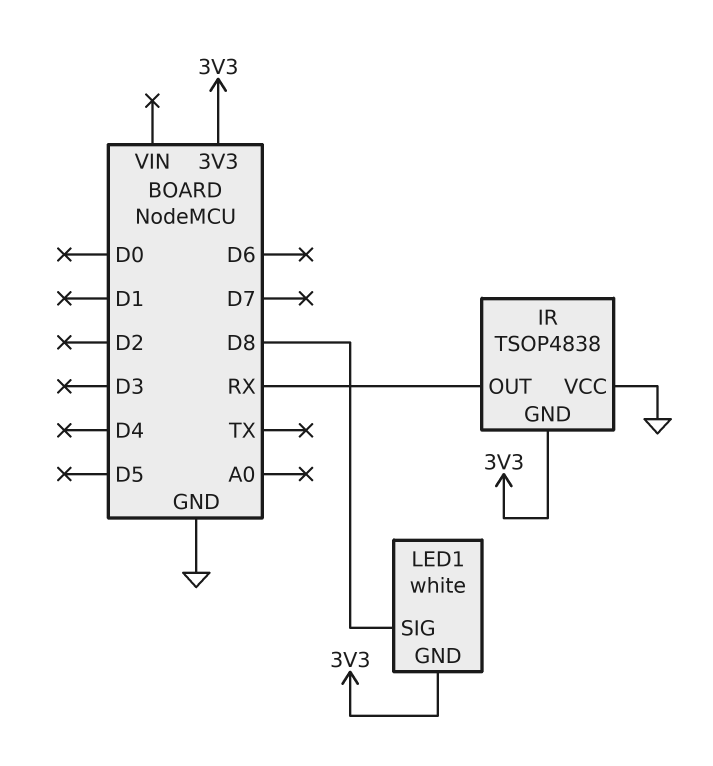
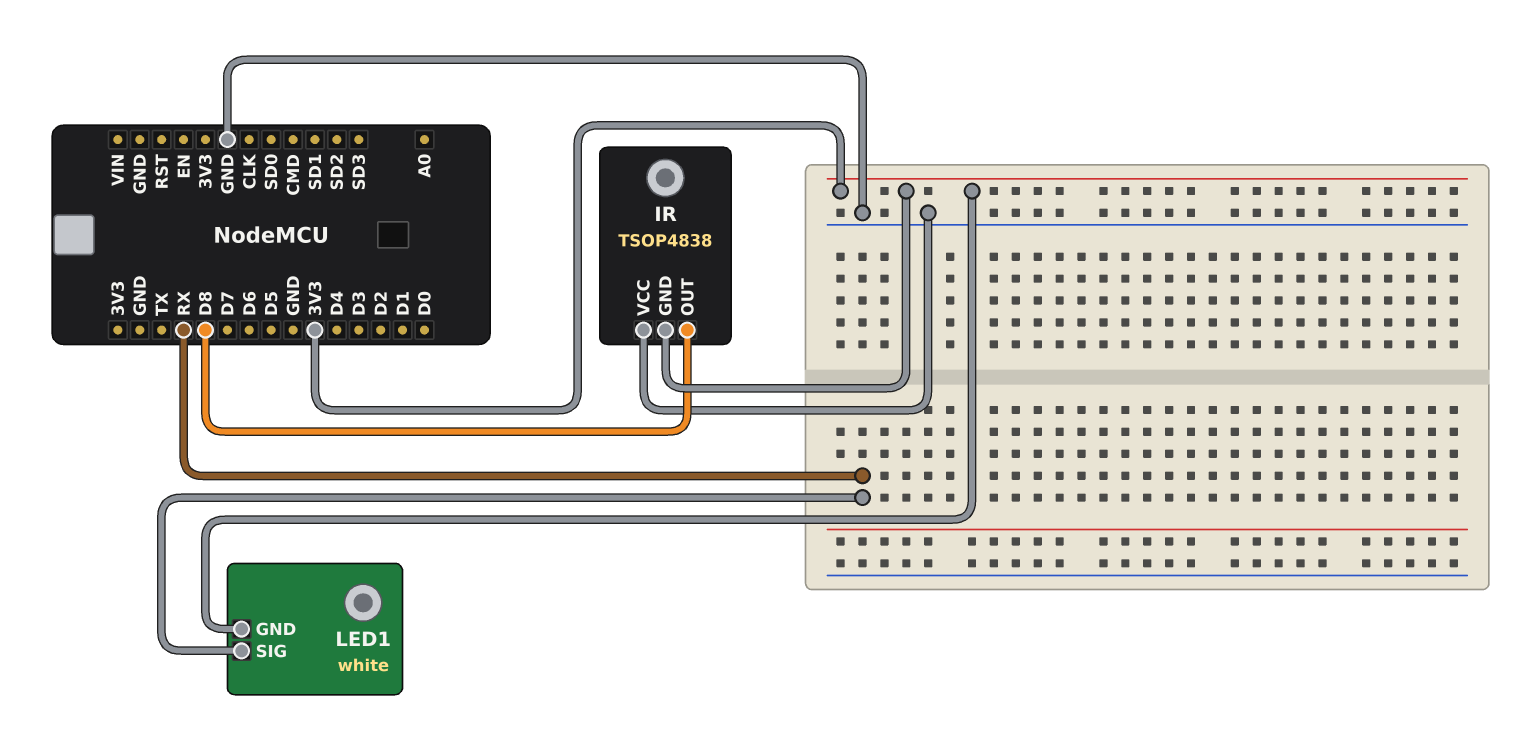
IR pin OUT: RX -> D8
LED1 pin SIG: D8 -> RX

